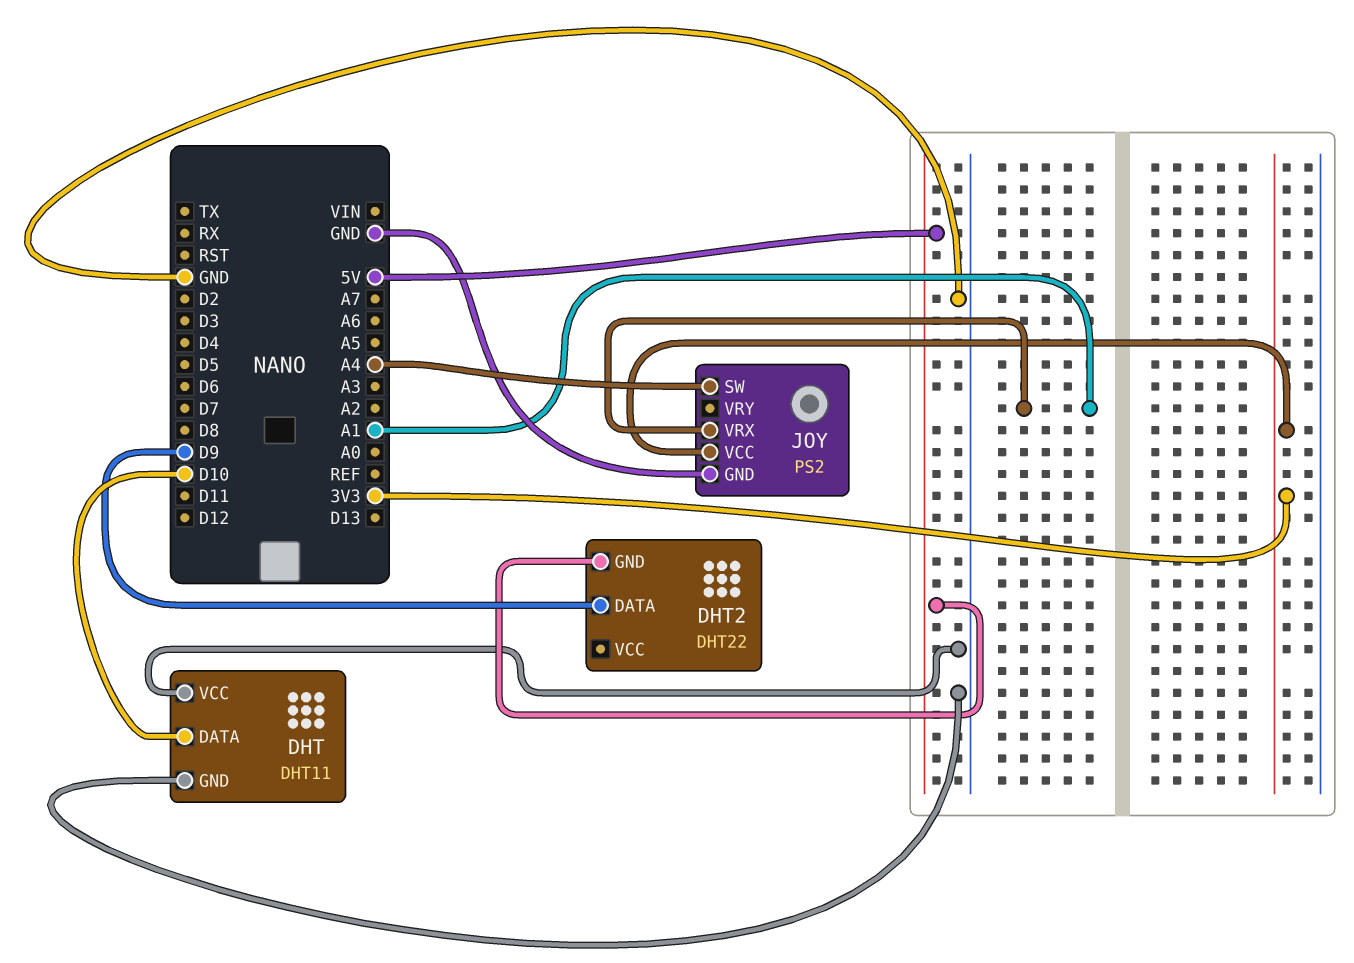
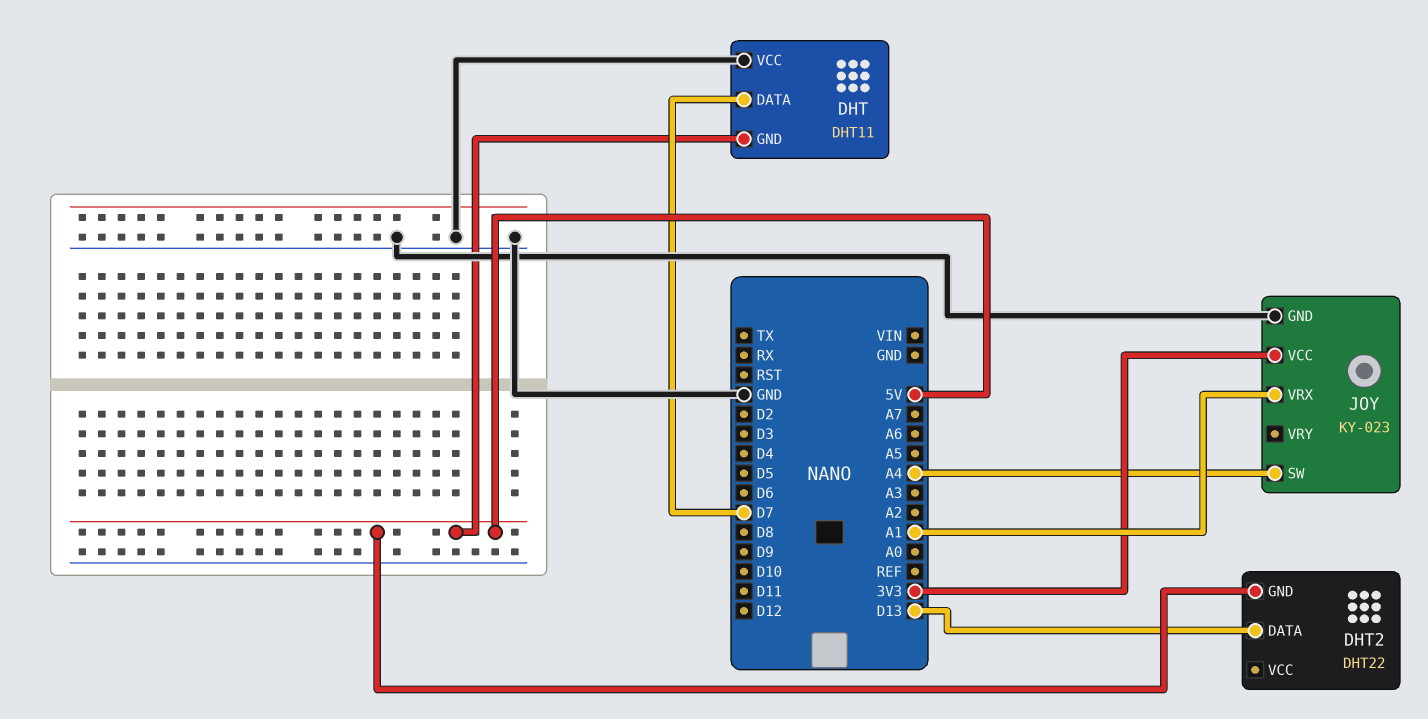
DHT pin DATA: D10 -> D7
DHT pin GND: GND -> 5V
DHT2 pin DATA: D9 -> D13
JOY: PS2 -> KY-023

